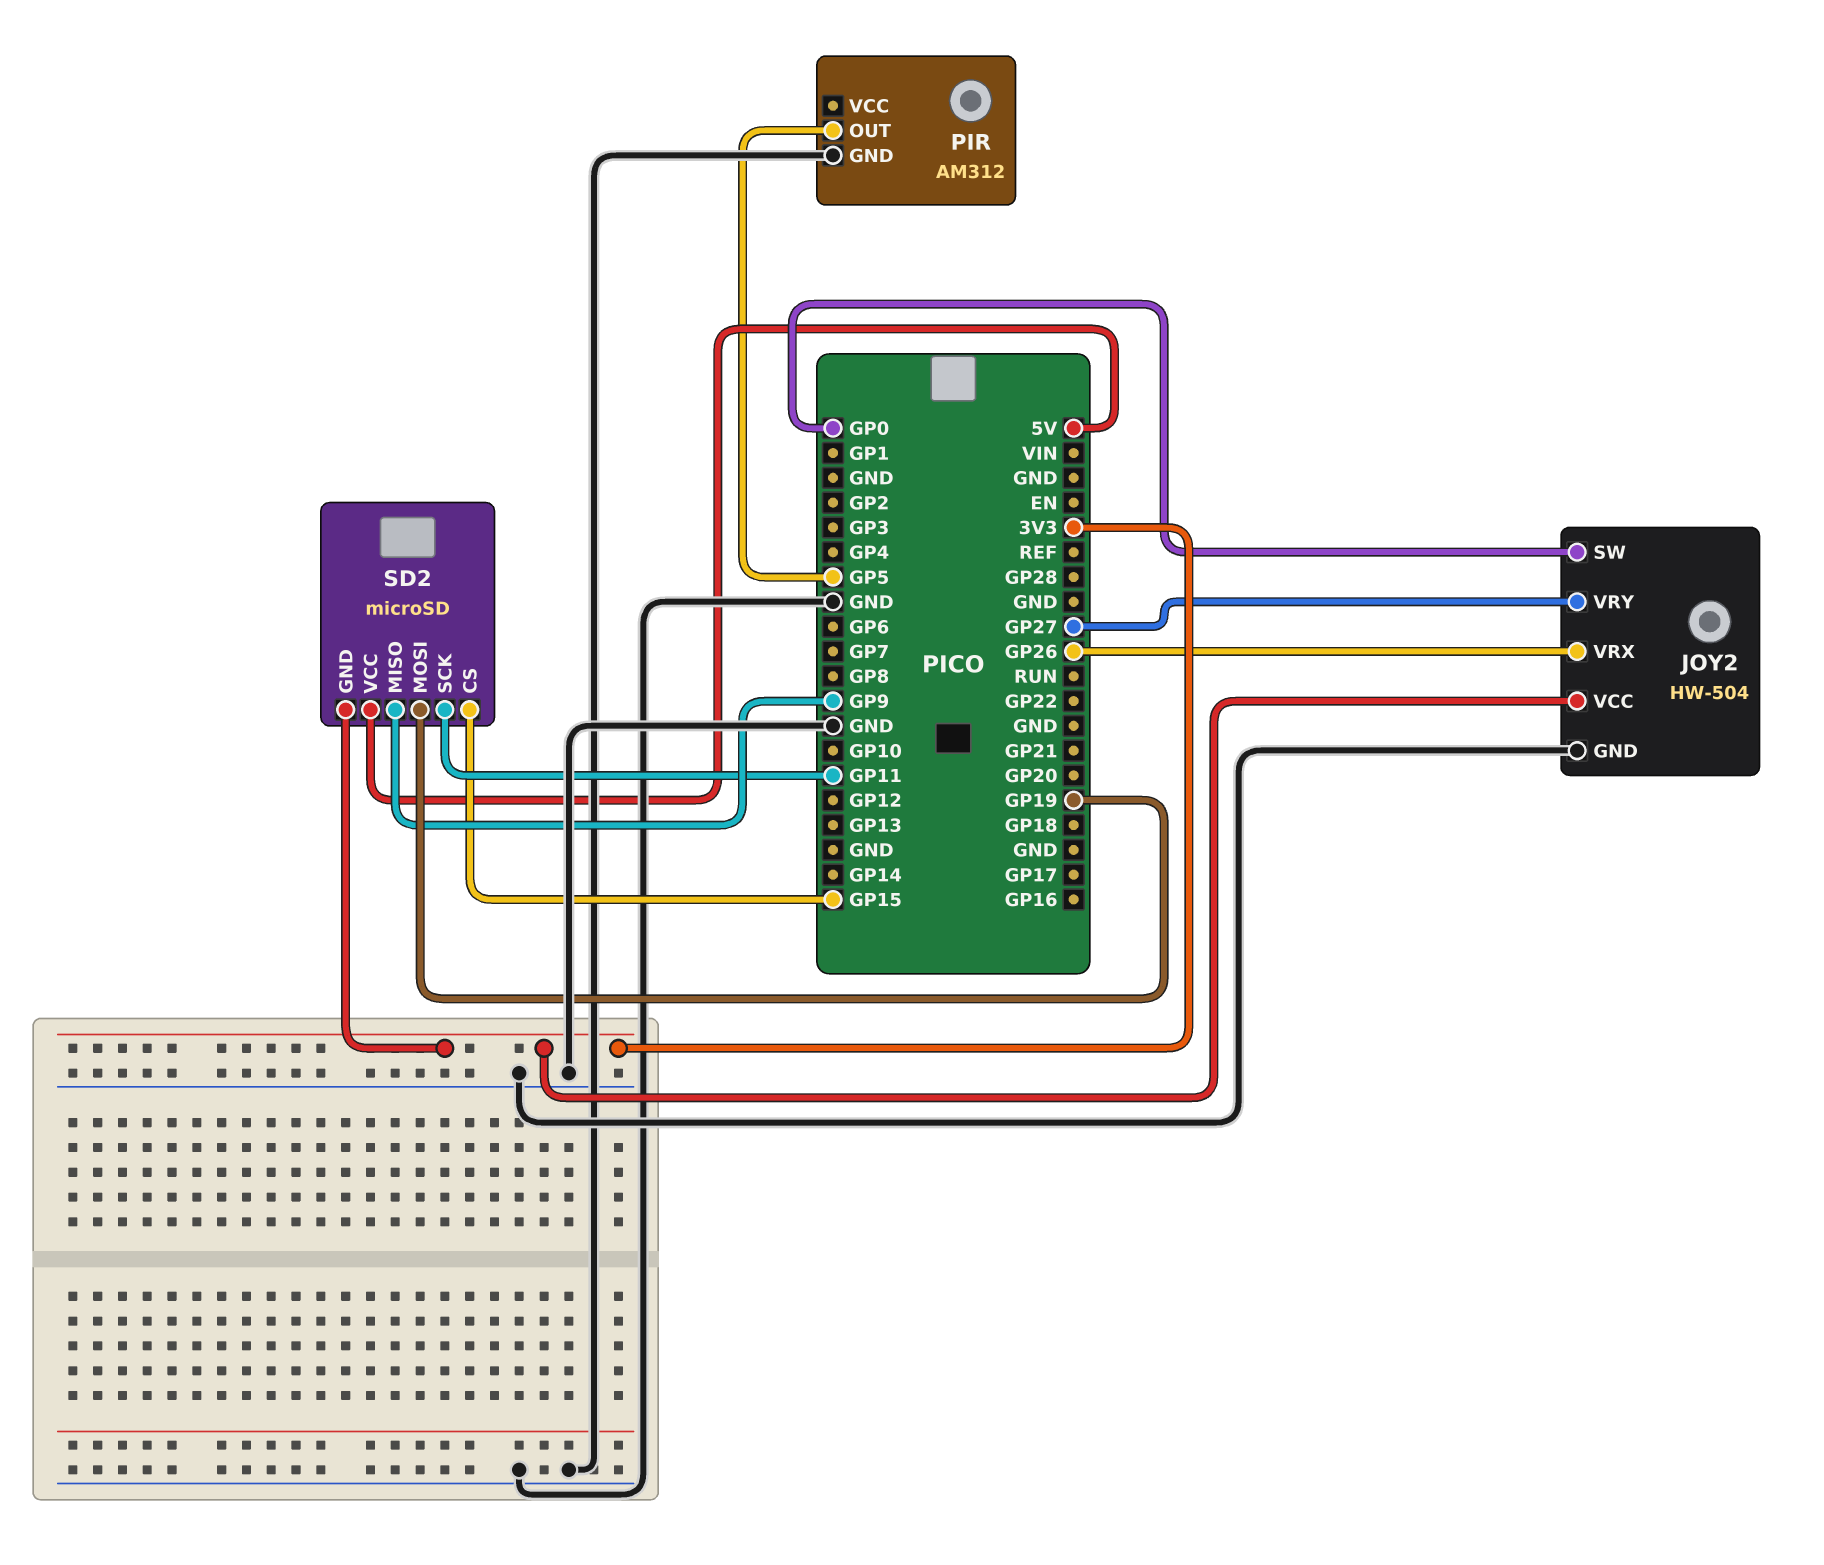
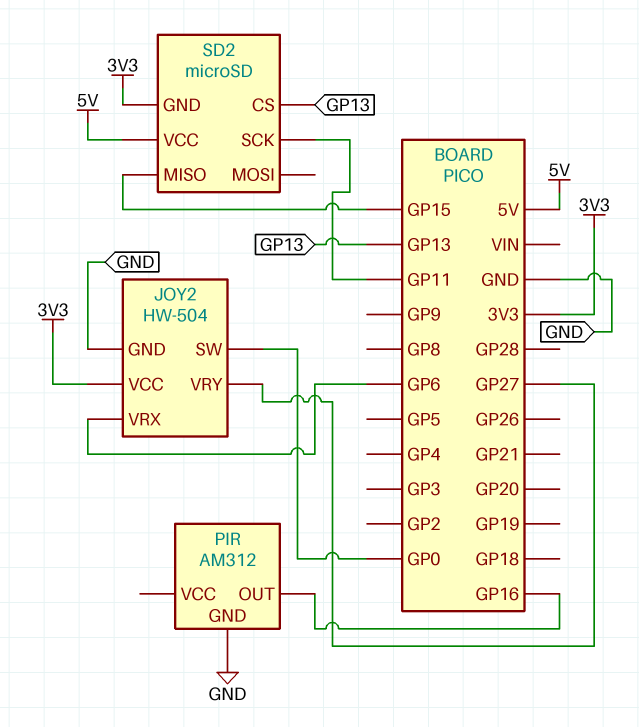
JOY2 pin VRX: GP26 -> GP6
PIR pin OUT: GP5 -> GP16
SD2 pin CS: GP15 -> GP13
SD2 pin MISO: GP9 -> GP15
SD2 pin MOSI: GP19 -> none

